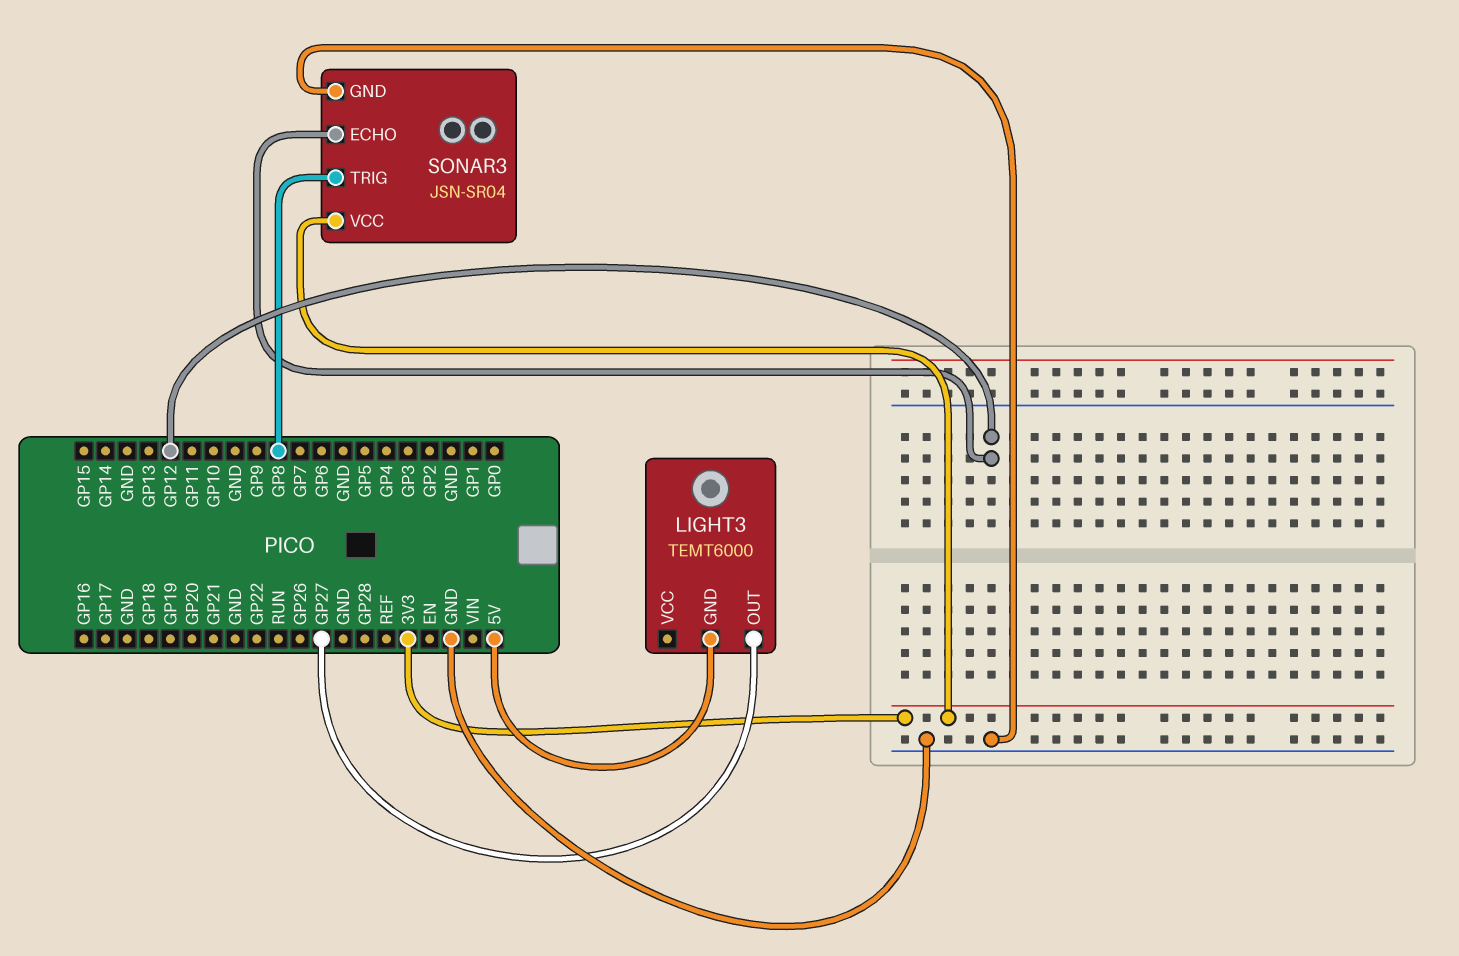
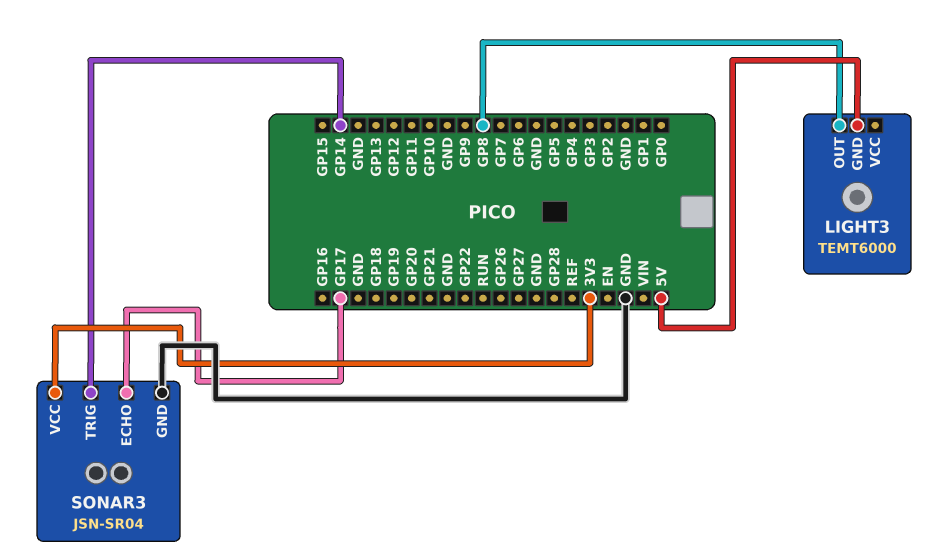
LIGHT3 pin OUT: GP27 -> GP8
SONAR3 pin ECHO: GP12 -> GP17
SONAR3 pin TRIG: GP8 -> GP14

